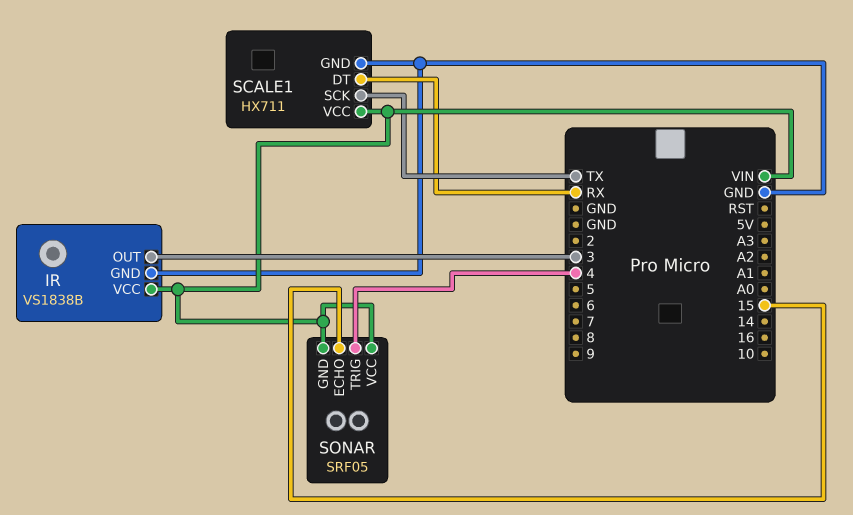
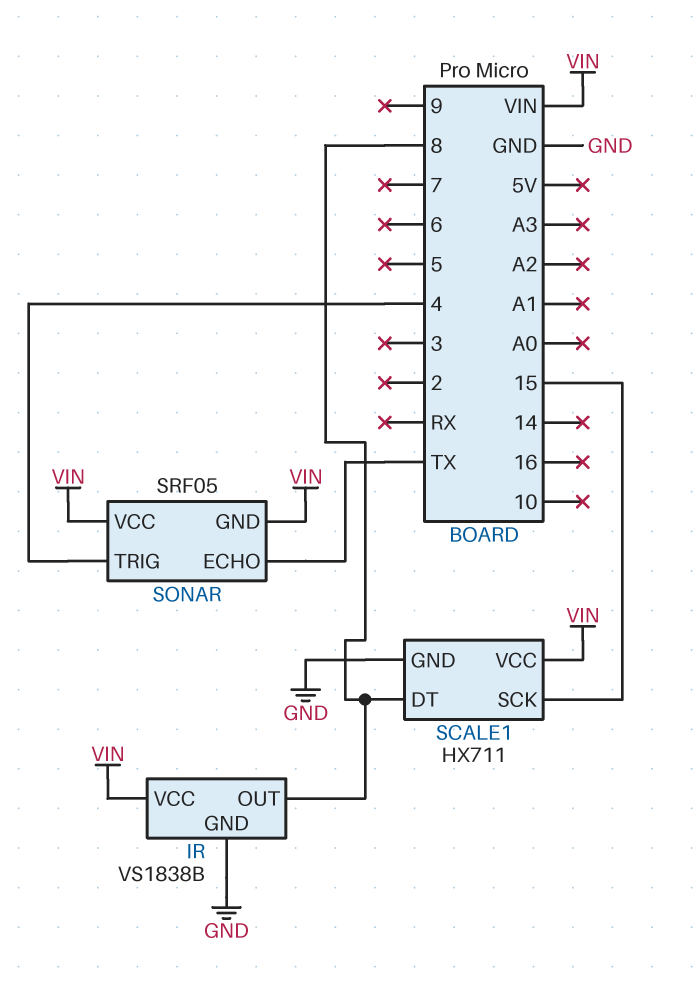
IR pin OUT: 3 -> 8
SCALE1 pin DT: RX -> 8
SCALE1 pin SCK: TX -> 15
SONAR pin ECHO: 15 -> TX

